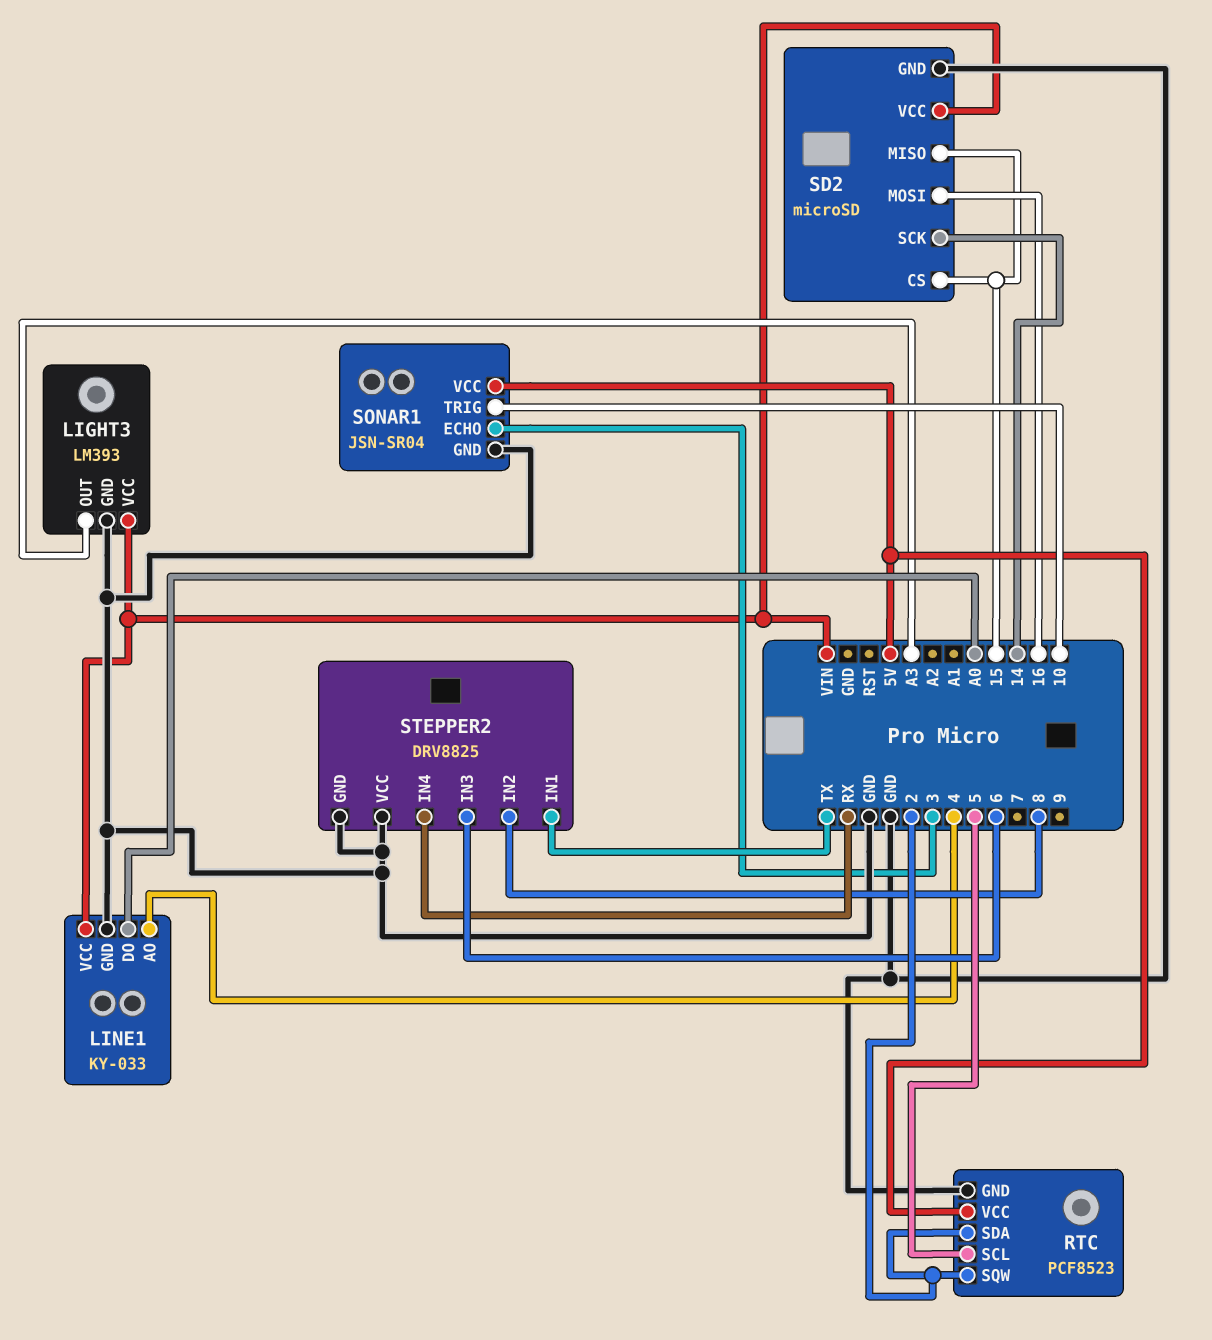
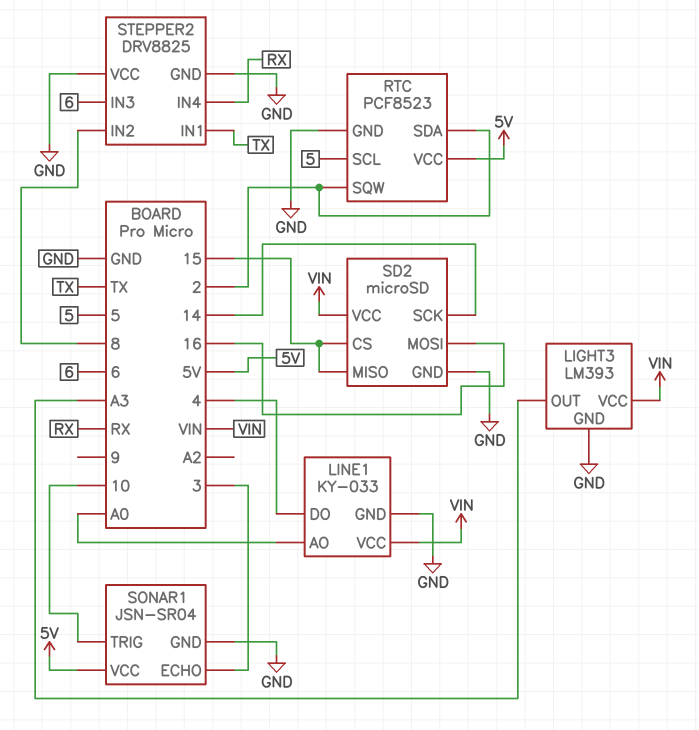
LINE1 pin AO: 4 -> A0
LINE1 pin DO: A0 -> 4

